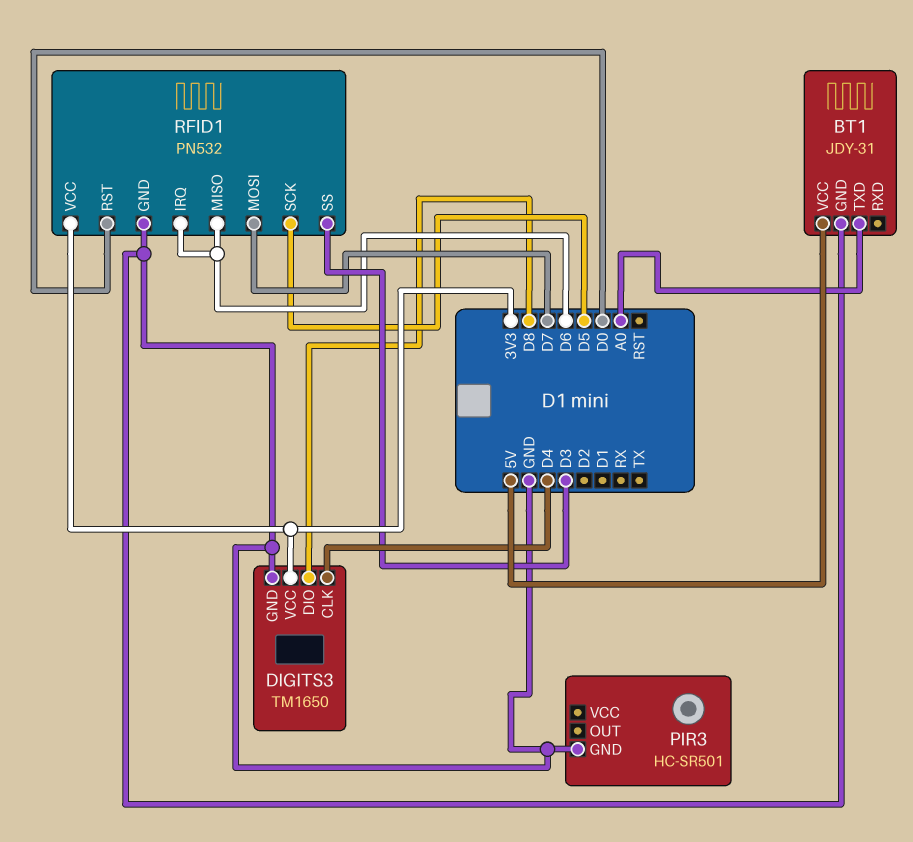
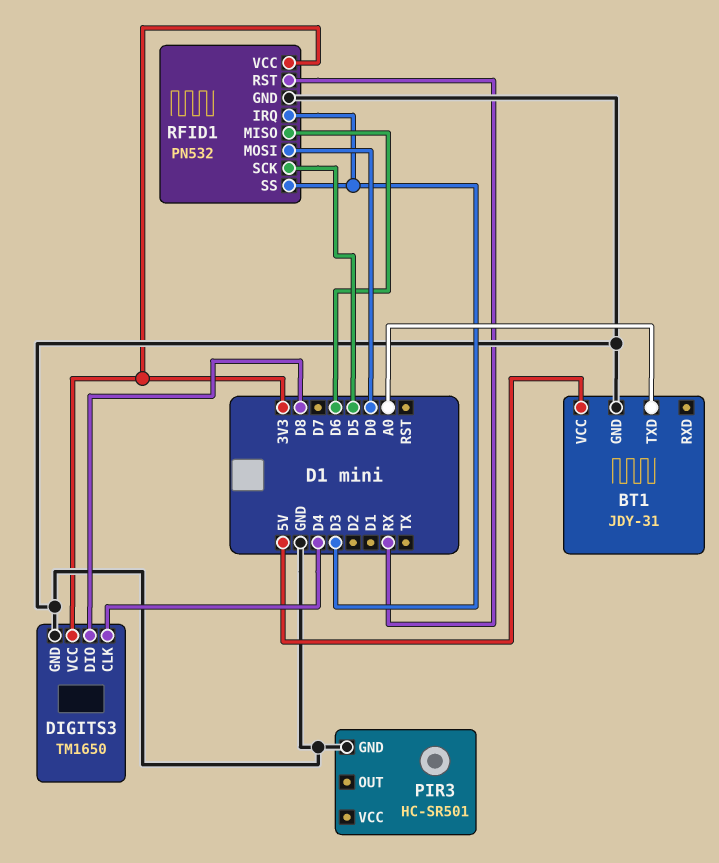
RFID1 pin IRQ: D6 -> D3
RFID1 pin MOSI: D7 -> D0
RFID1 pin RST: D0 -> RX

